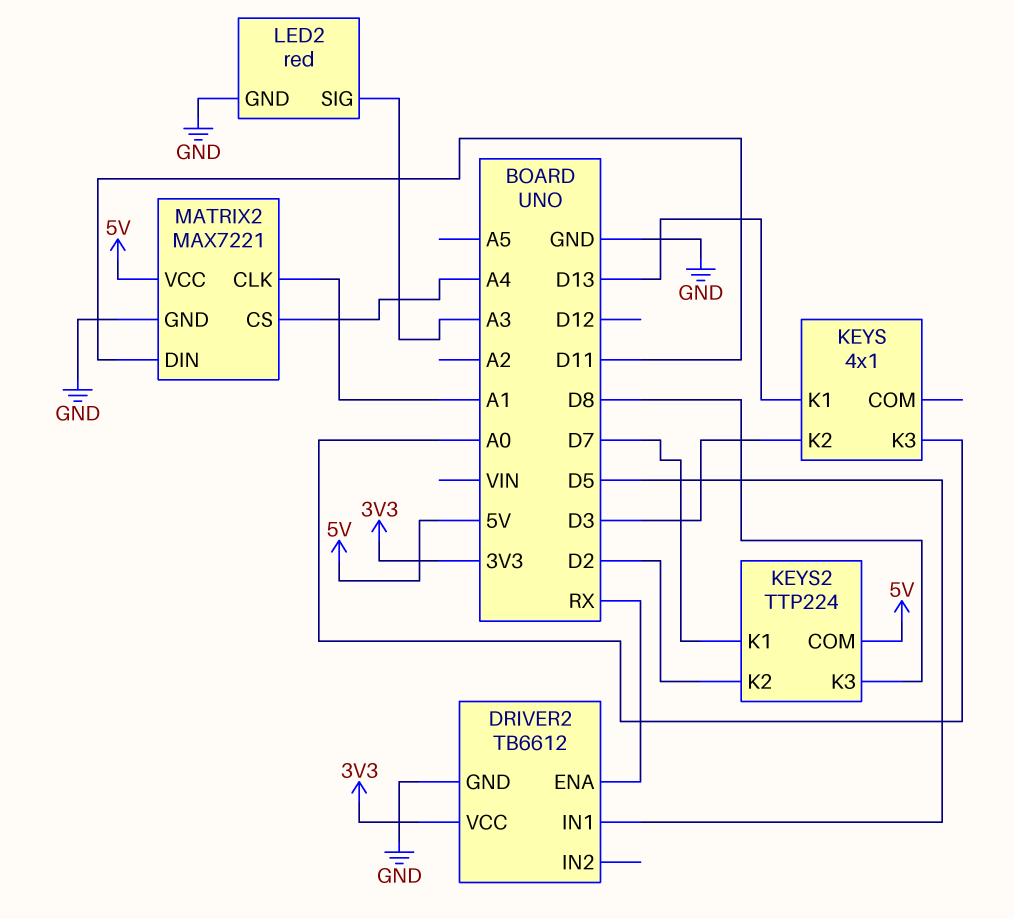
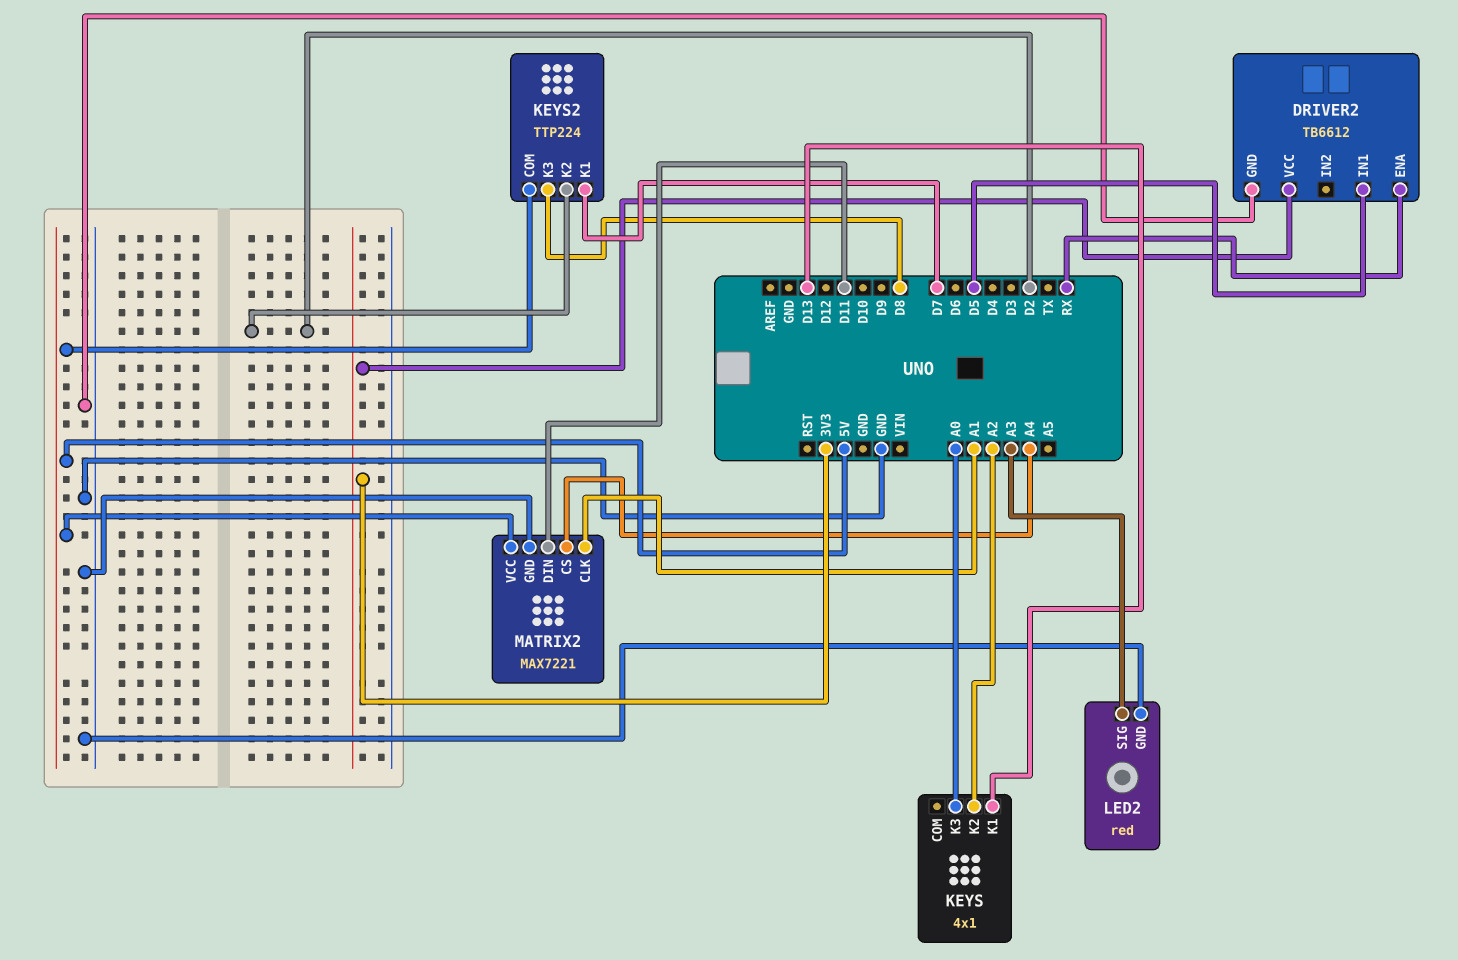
KEYS pin K2: D3 -> A2

